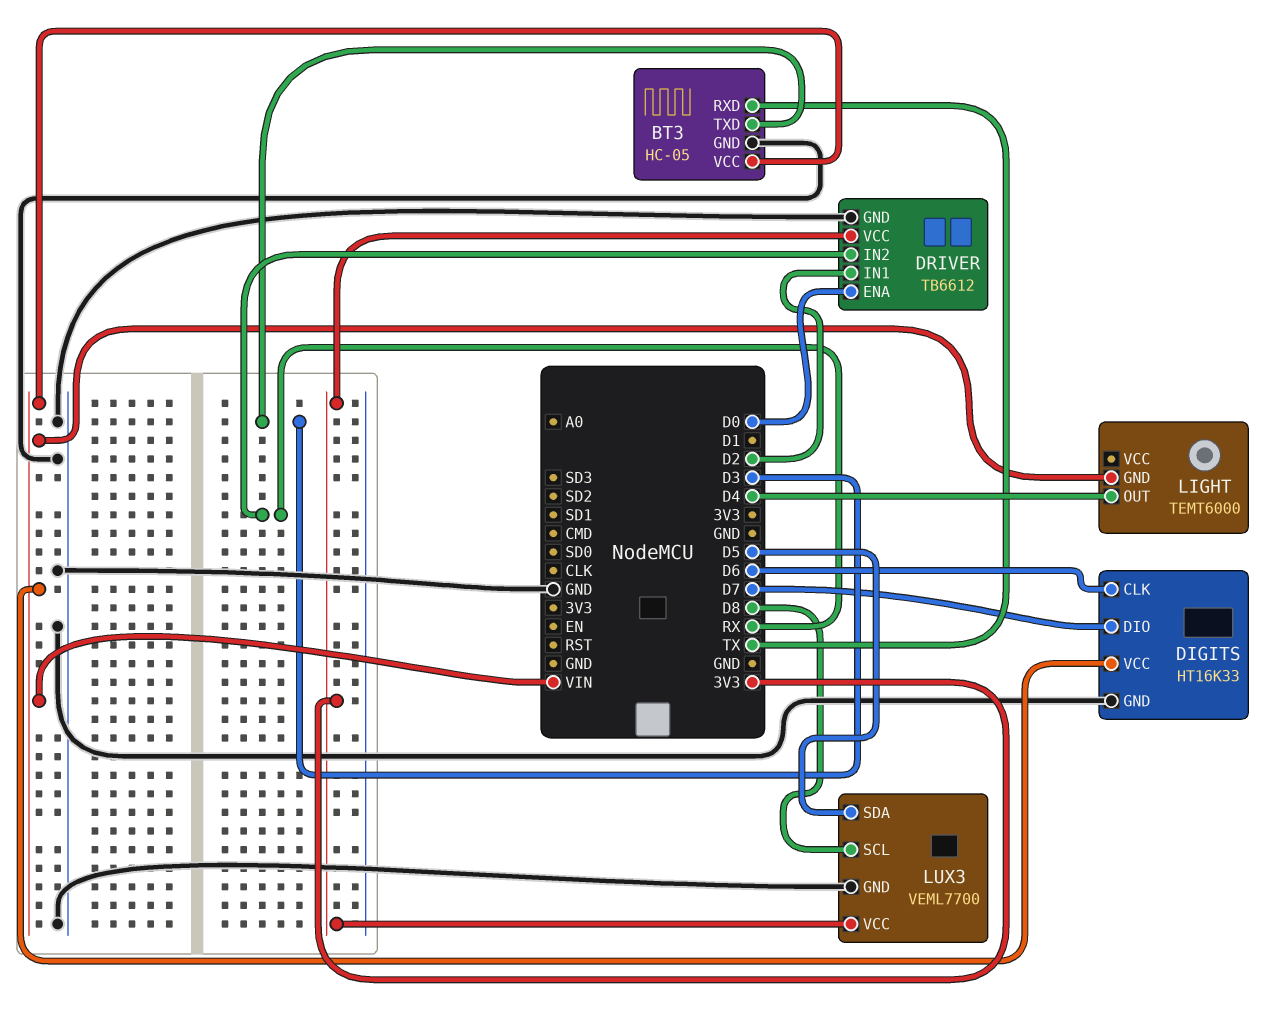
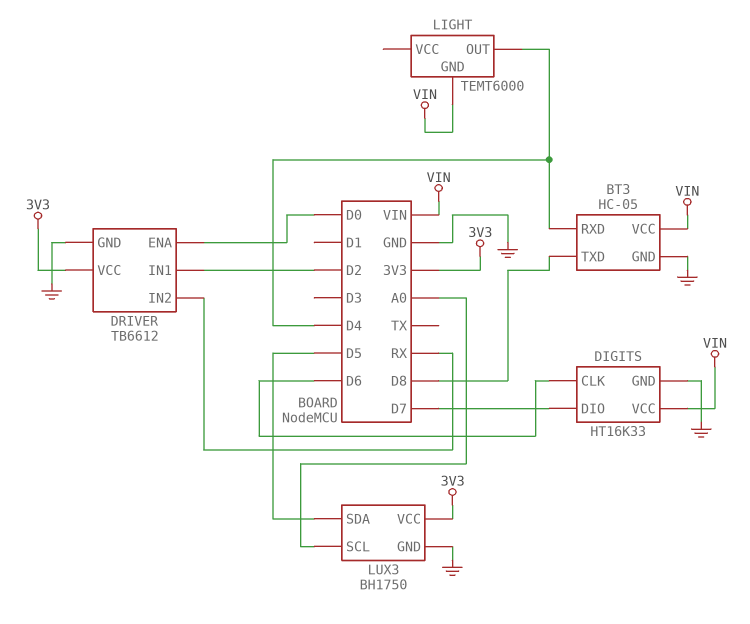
BT3 pin RXD: TX -> D4
BT3 pin TXD: D3 -> D8
LUX3: VEML7700 -> BH1750
LUX3 pin SCL: D8 -> A0

